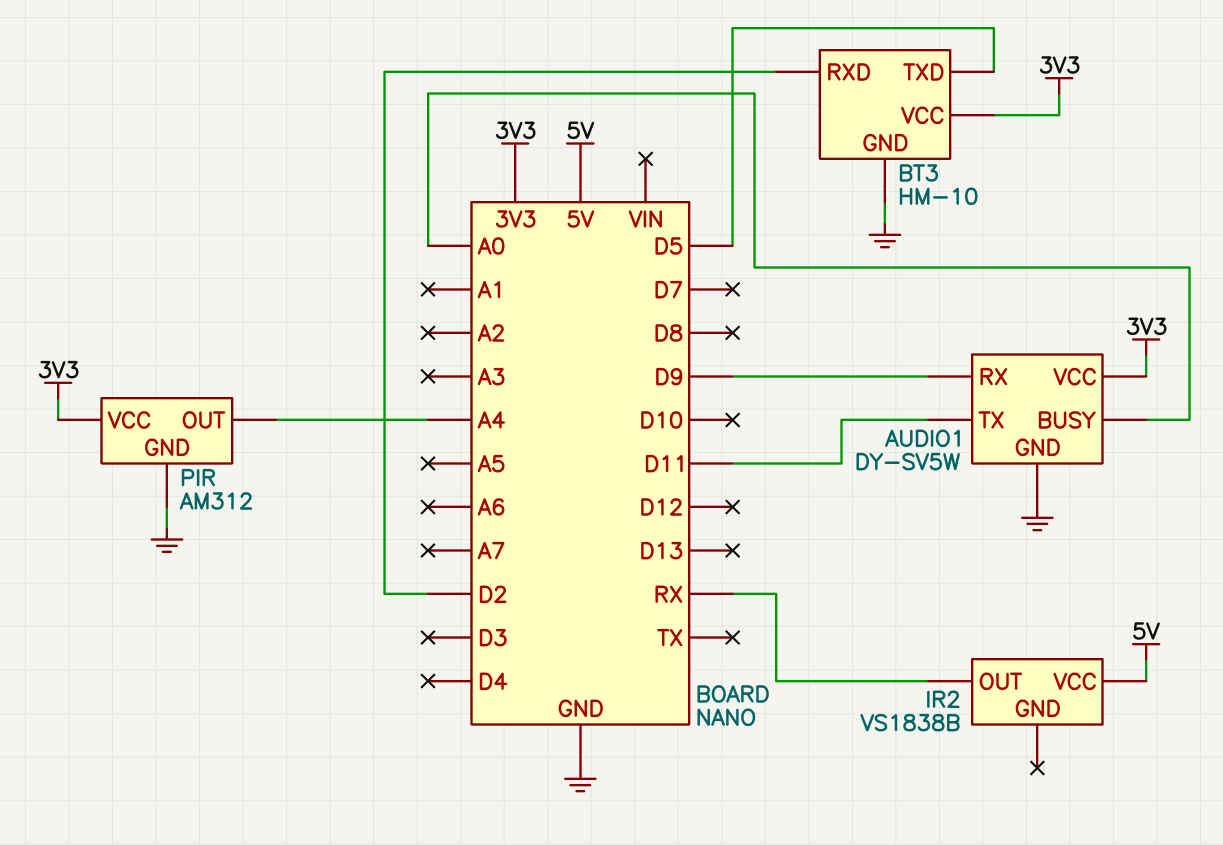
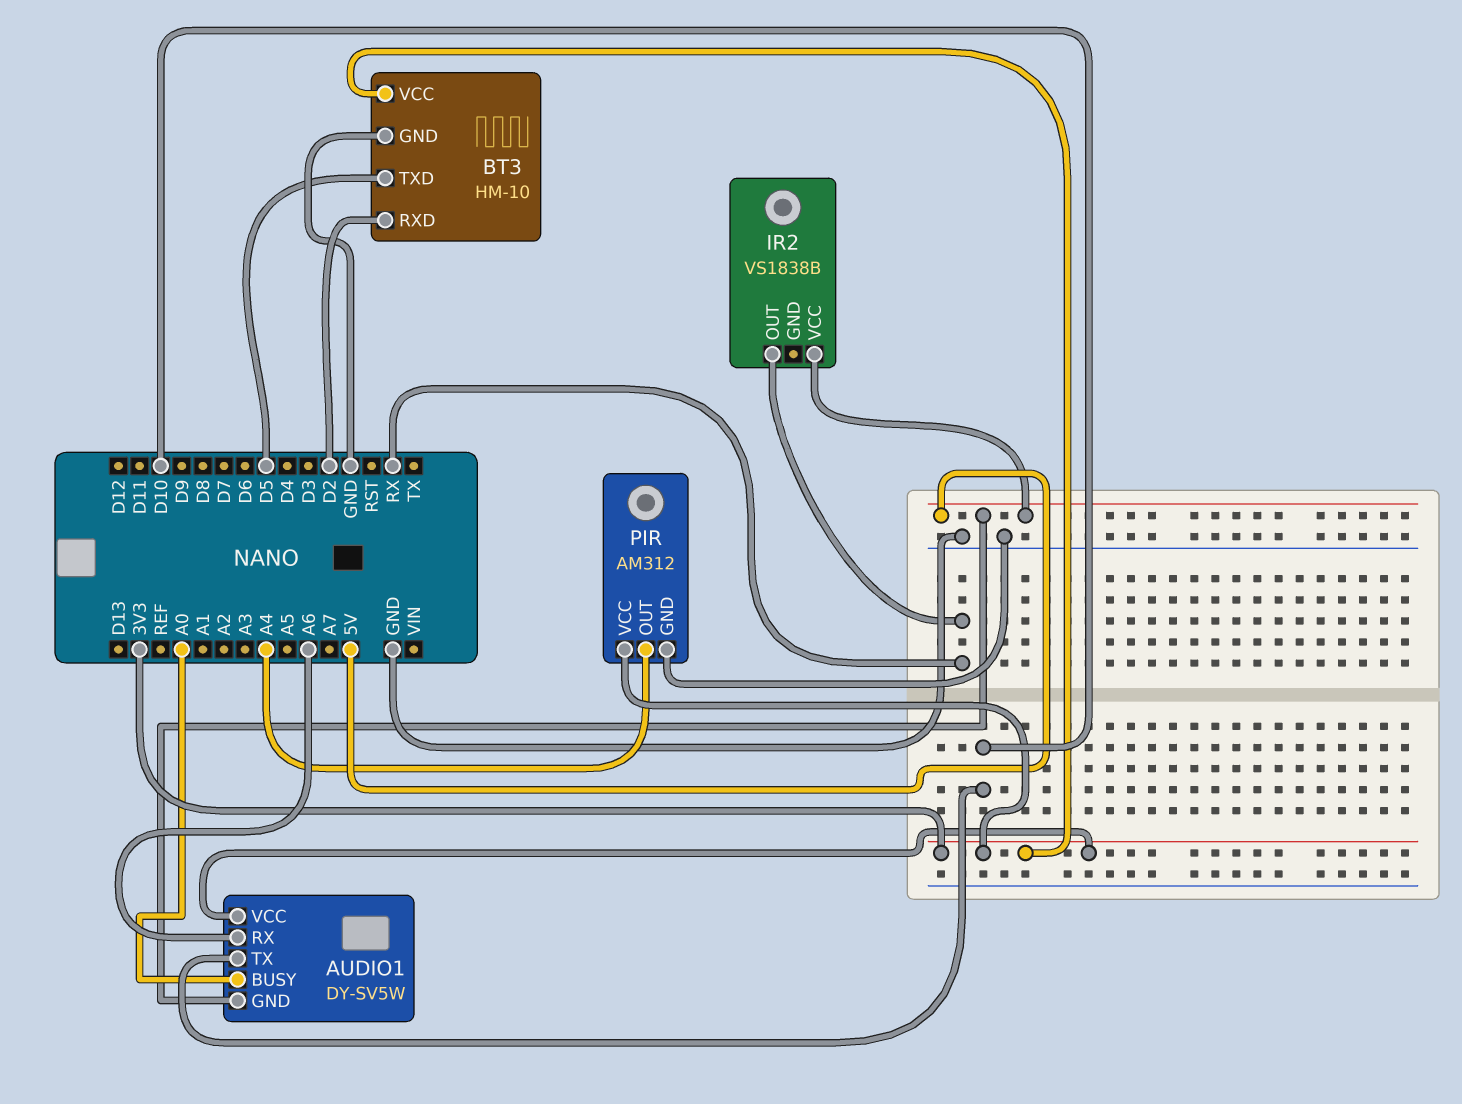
AUDIO1 pin GND: GND -> 5V
AUDIO1 pin RX: D9 -> A6
AUDIO1 pin TX: D11 -> D10

